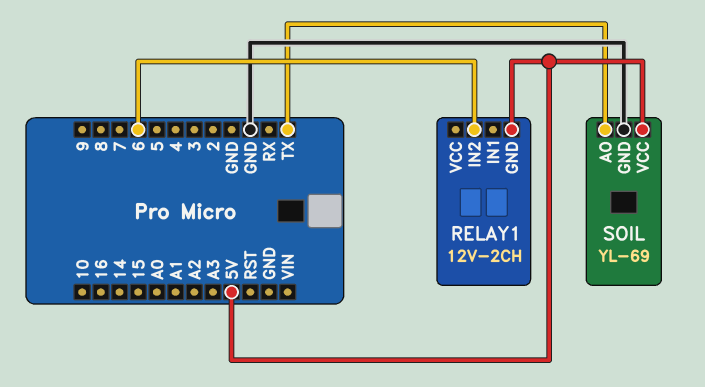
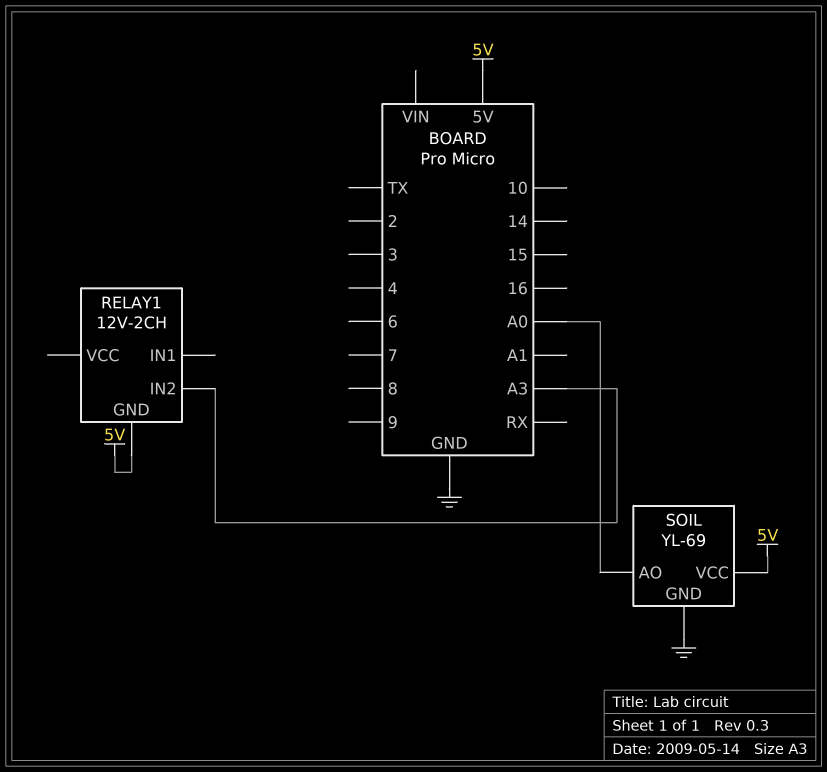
RELAY1 pin IN2: 6 -> A3
SOIL pin AO: TX -> A0

